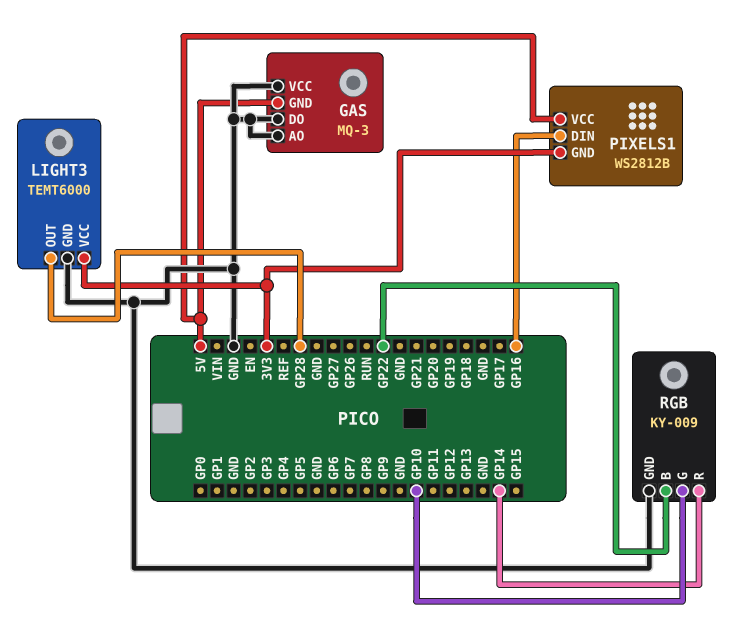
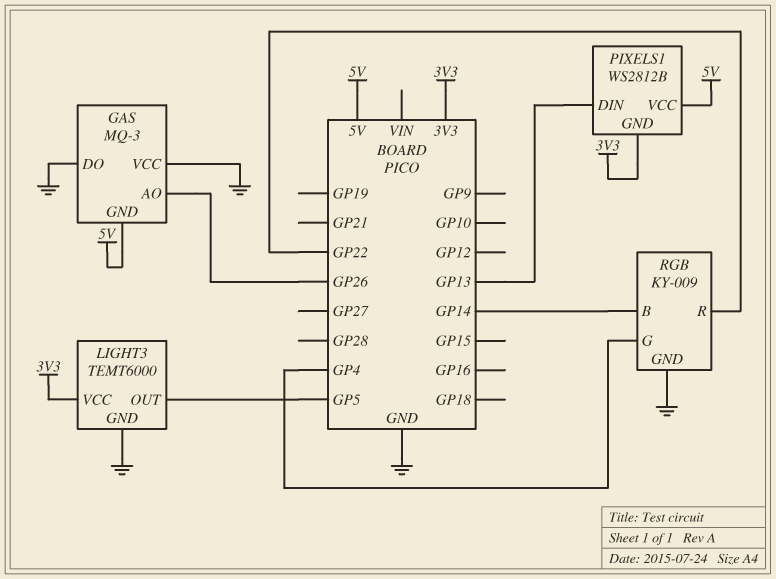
GAS pin AO: GND -> GP26
LIGHT3 pin OUT: GP28 -> GP5
PIXELS1 pin DIN: GP16 -> GP13
RGB pin B: GP22 -> GP14
RGB pin G: GP10 -> GP4
RGB pin R: GP14 -> GP22

